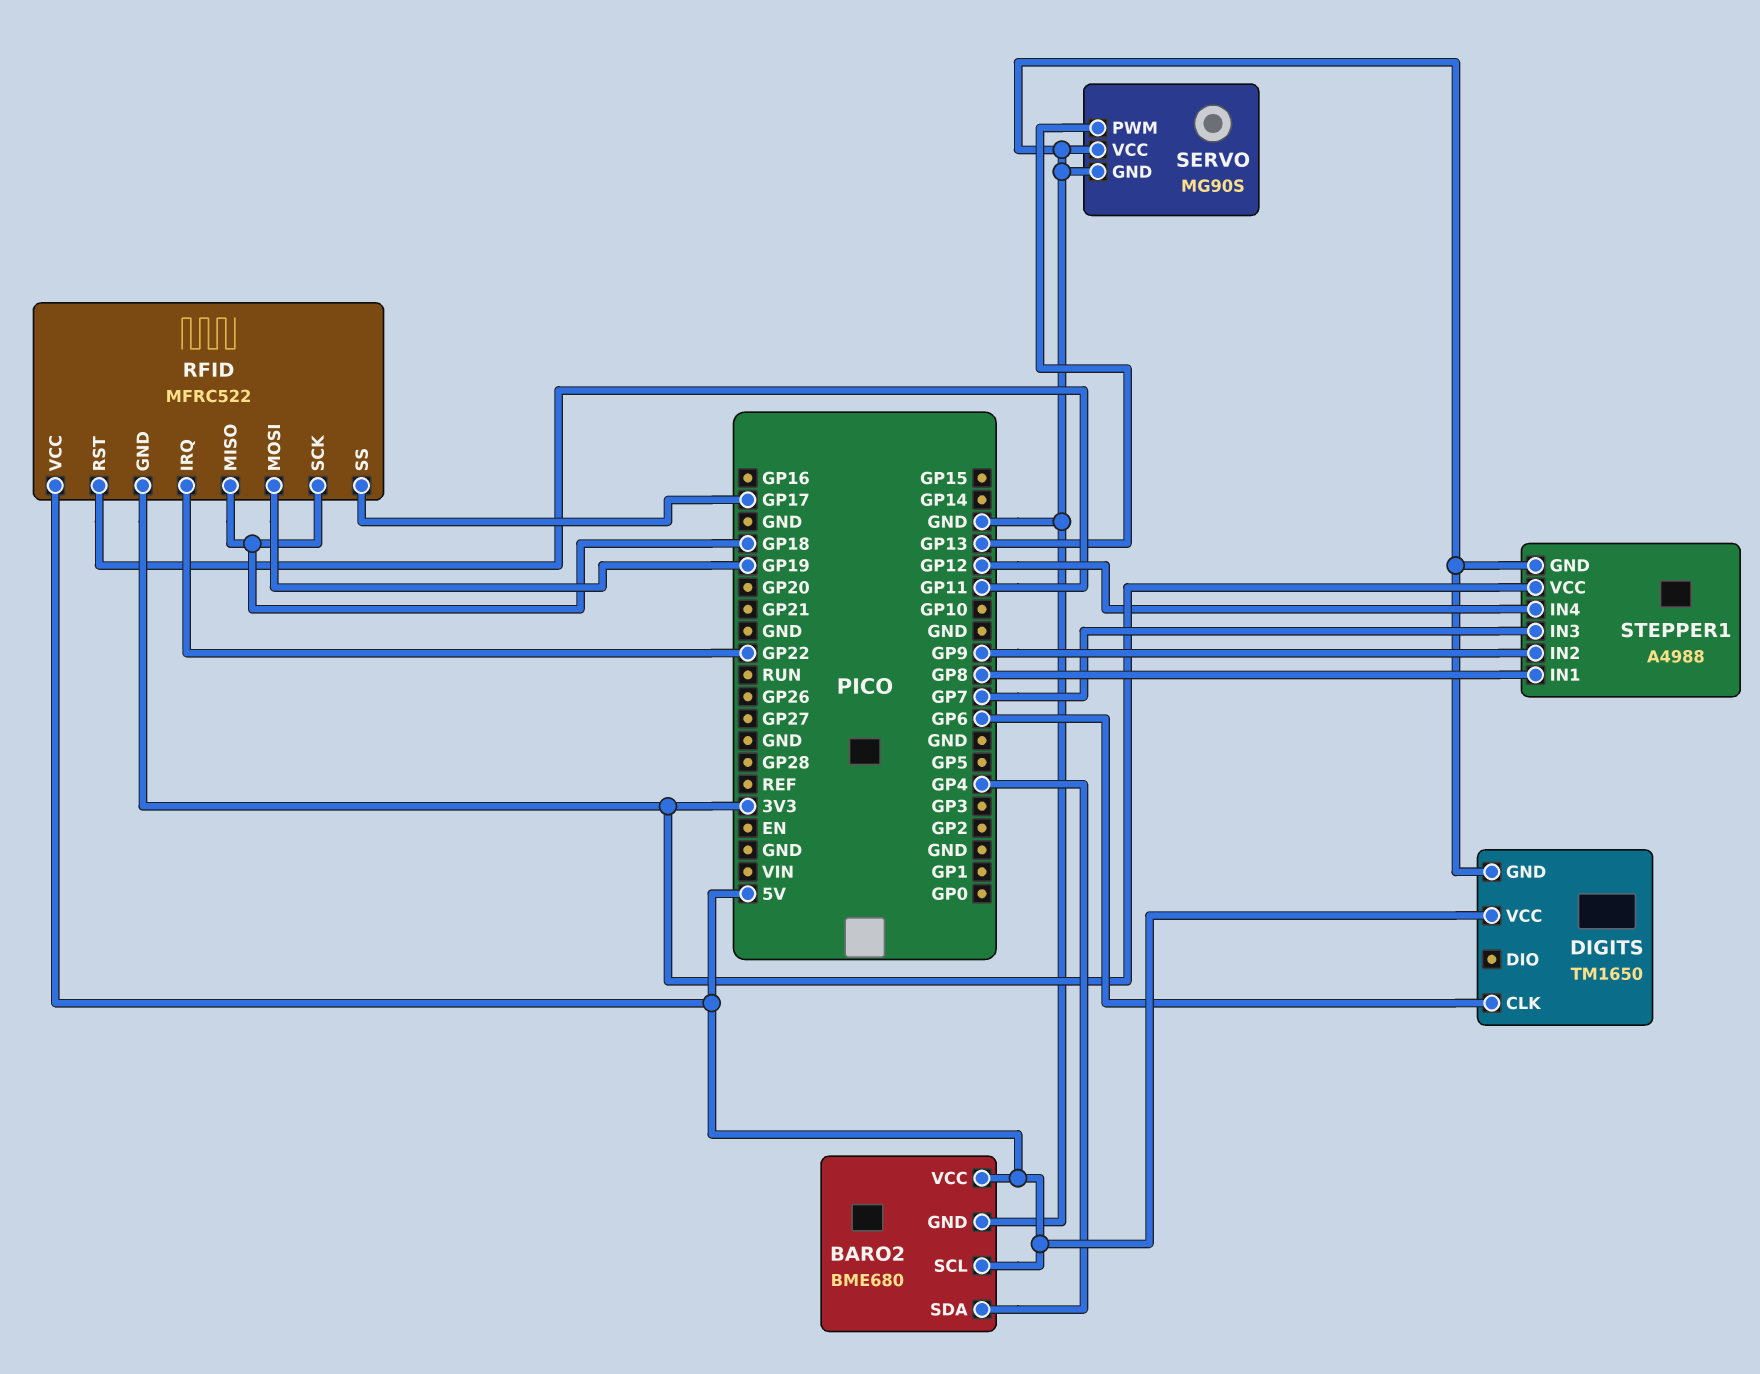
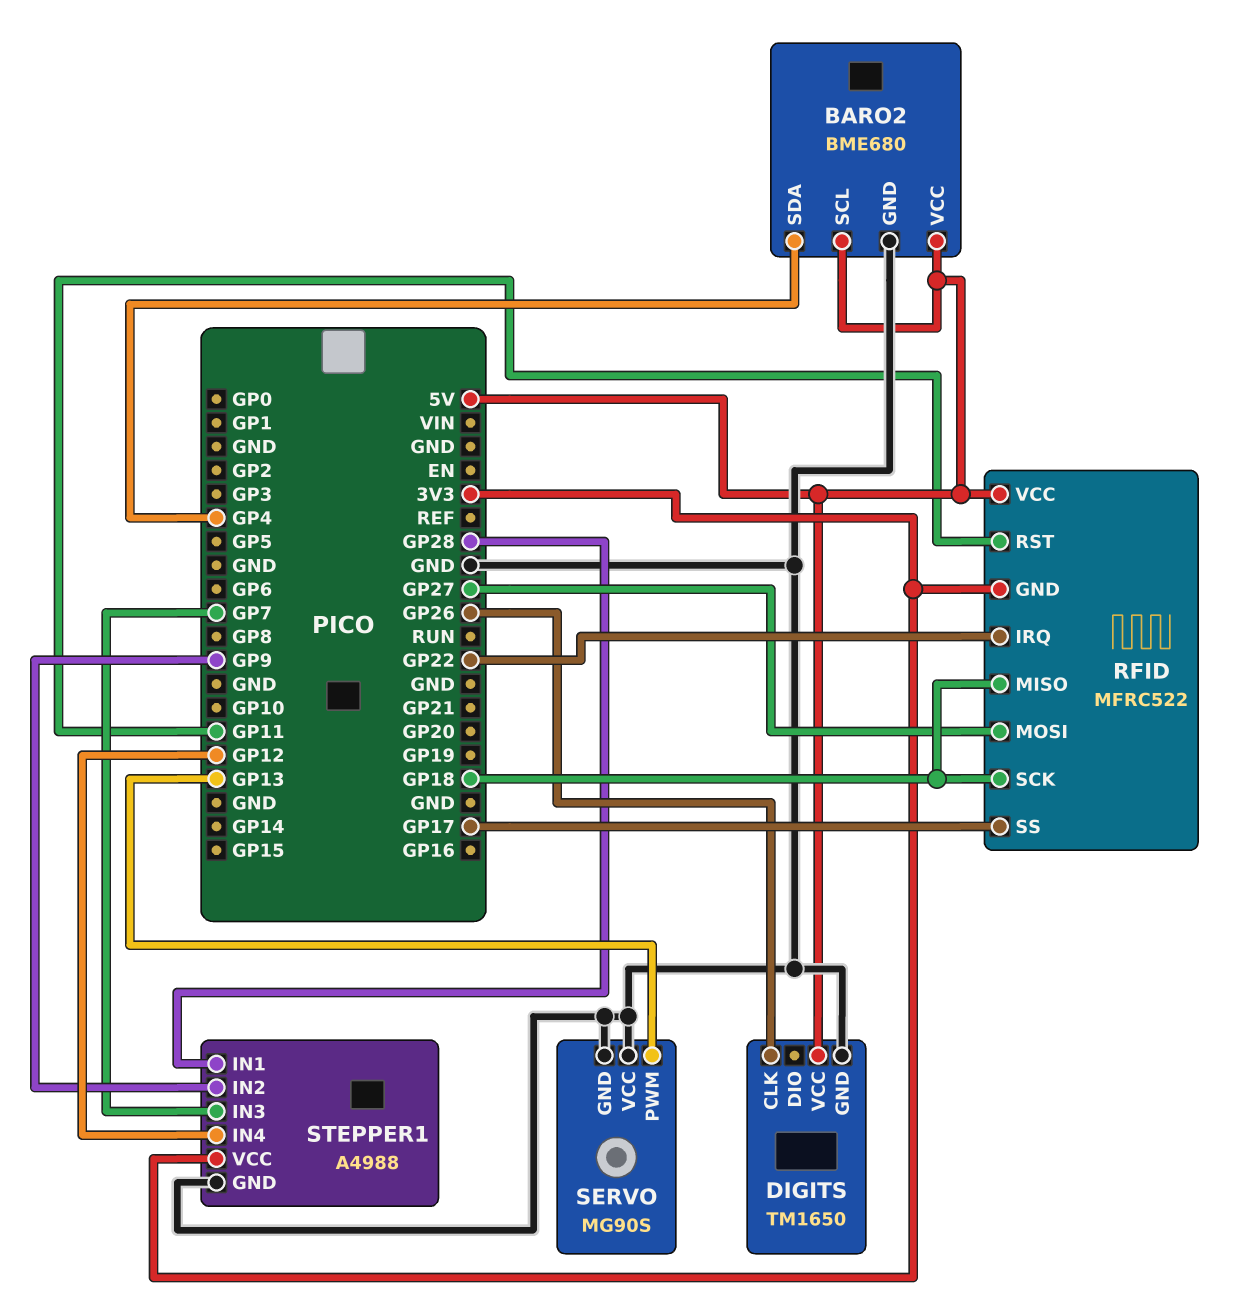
DIGITS pin CLK: GP6 -> GP26
RFID pin MOSI: GP19 -> GP27
STEPPER1 pin IN1: GP8 -> GP28

